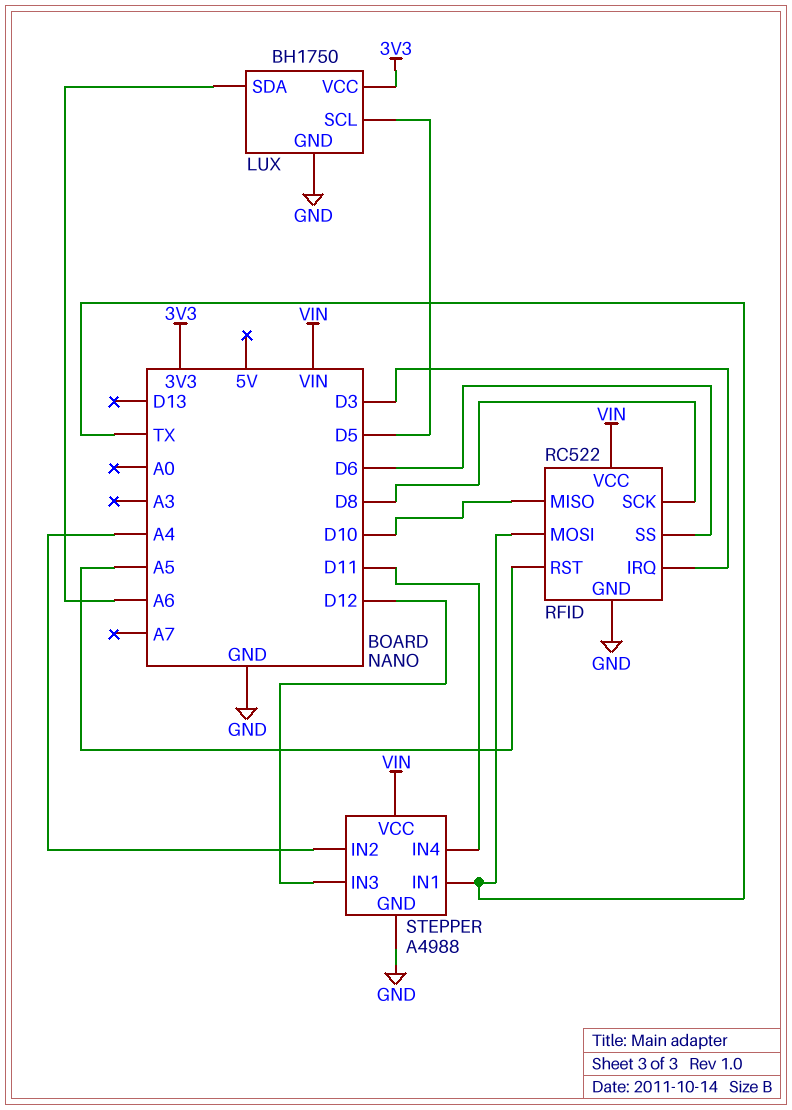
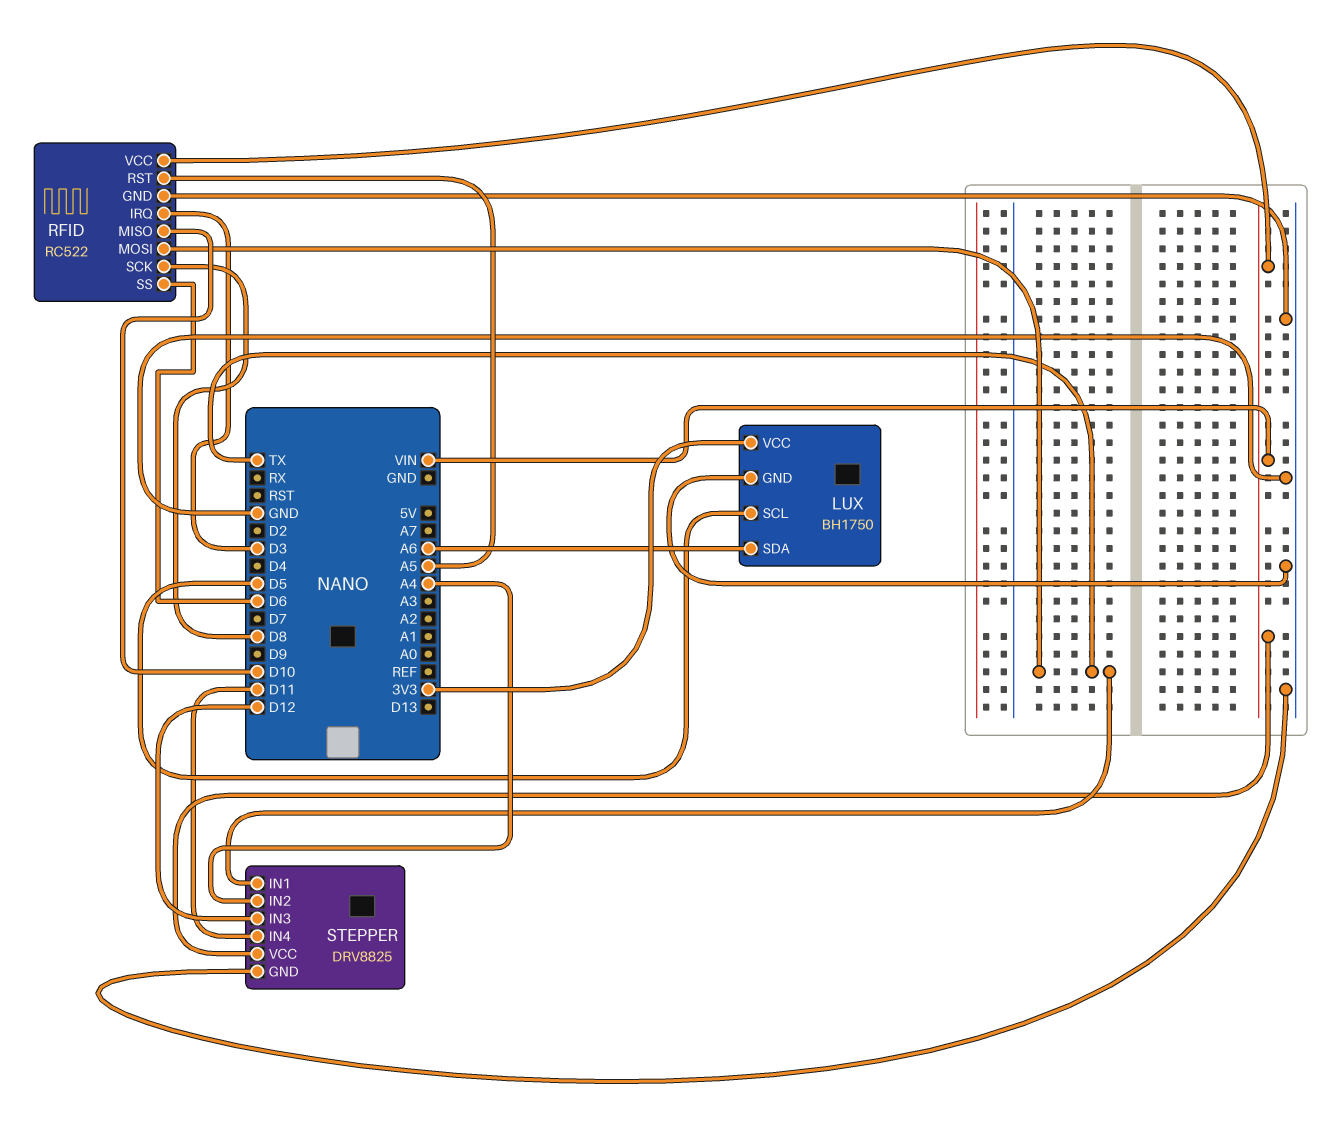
STEPPER: A4988 -> DRV8825

